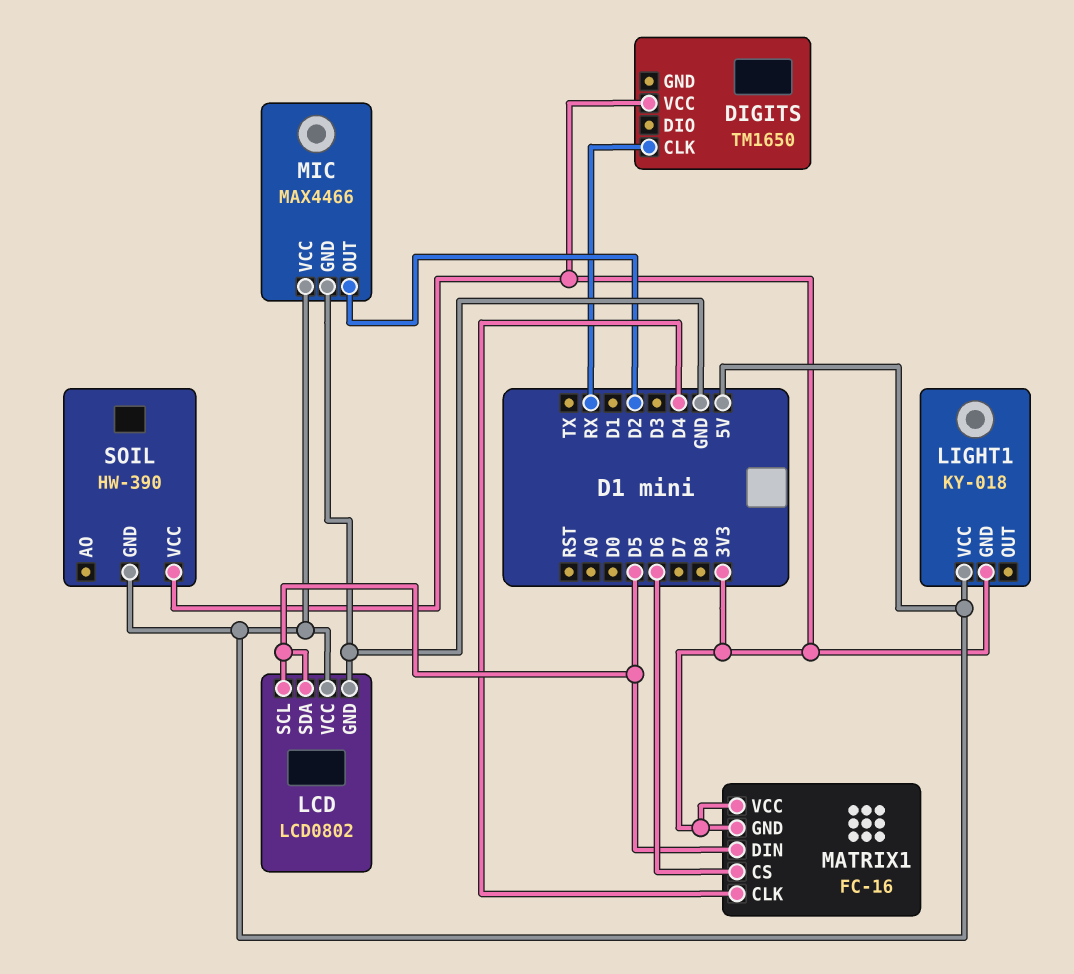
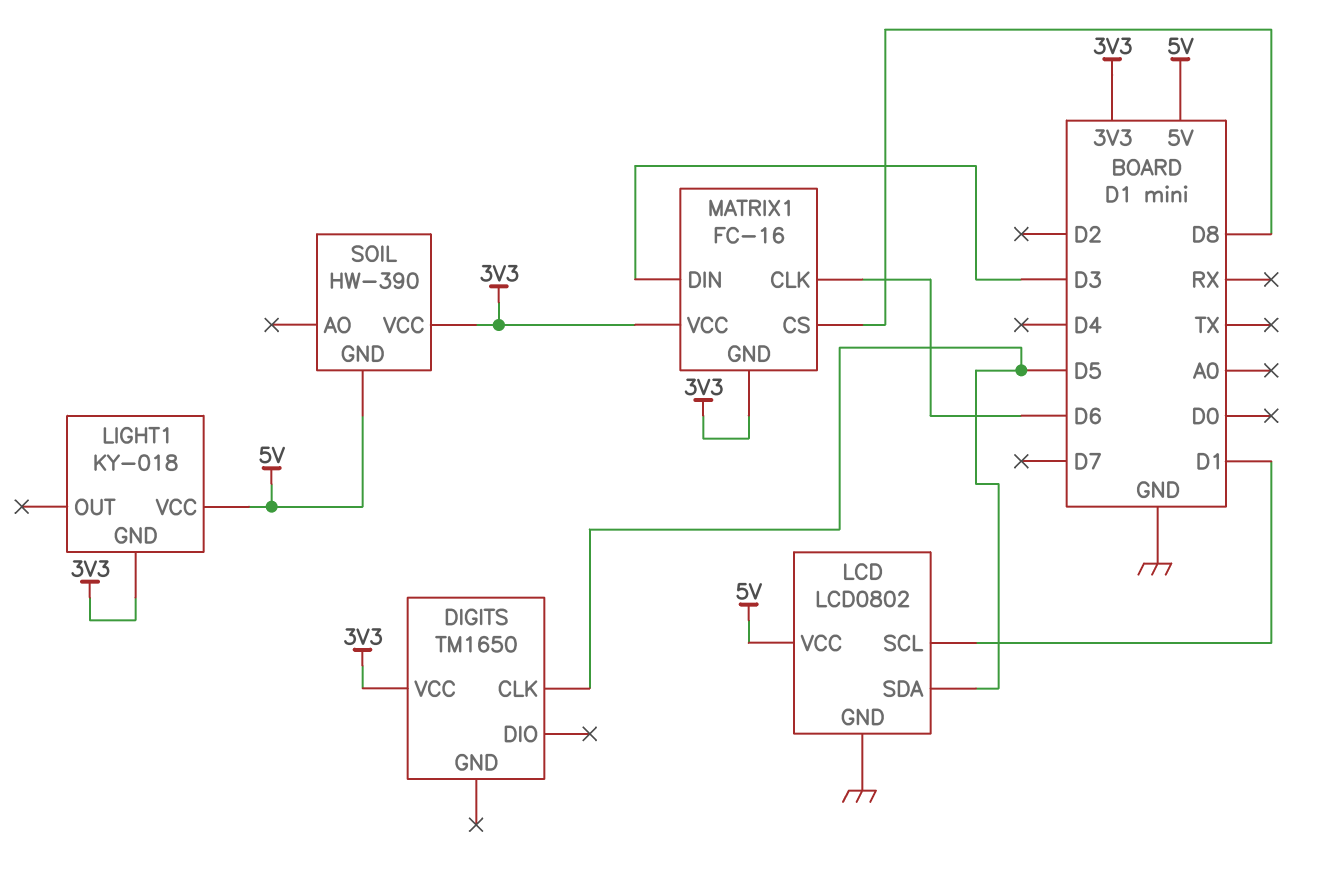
DIGITS pin CLK: RX -> D5
LCD pin SCL: D5 -> D1
MATRIX1 pin CLK: D4 -> D6
MATRIX1 pin CS: D6 -> D8
MATRIX1 pin DIN: D5 -> D3
MIC: MAX4466 -> none
MIC pin GND: GND -> none
MIC pin OUT: D2 -> none
MIC pin VCC: 5V -> none

